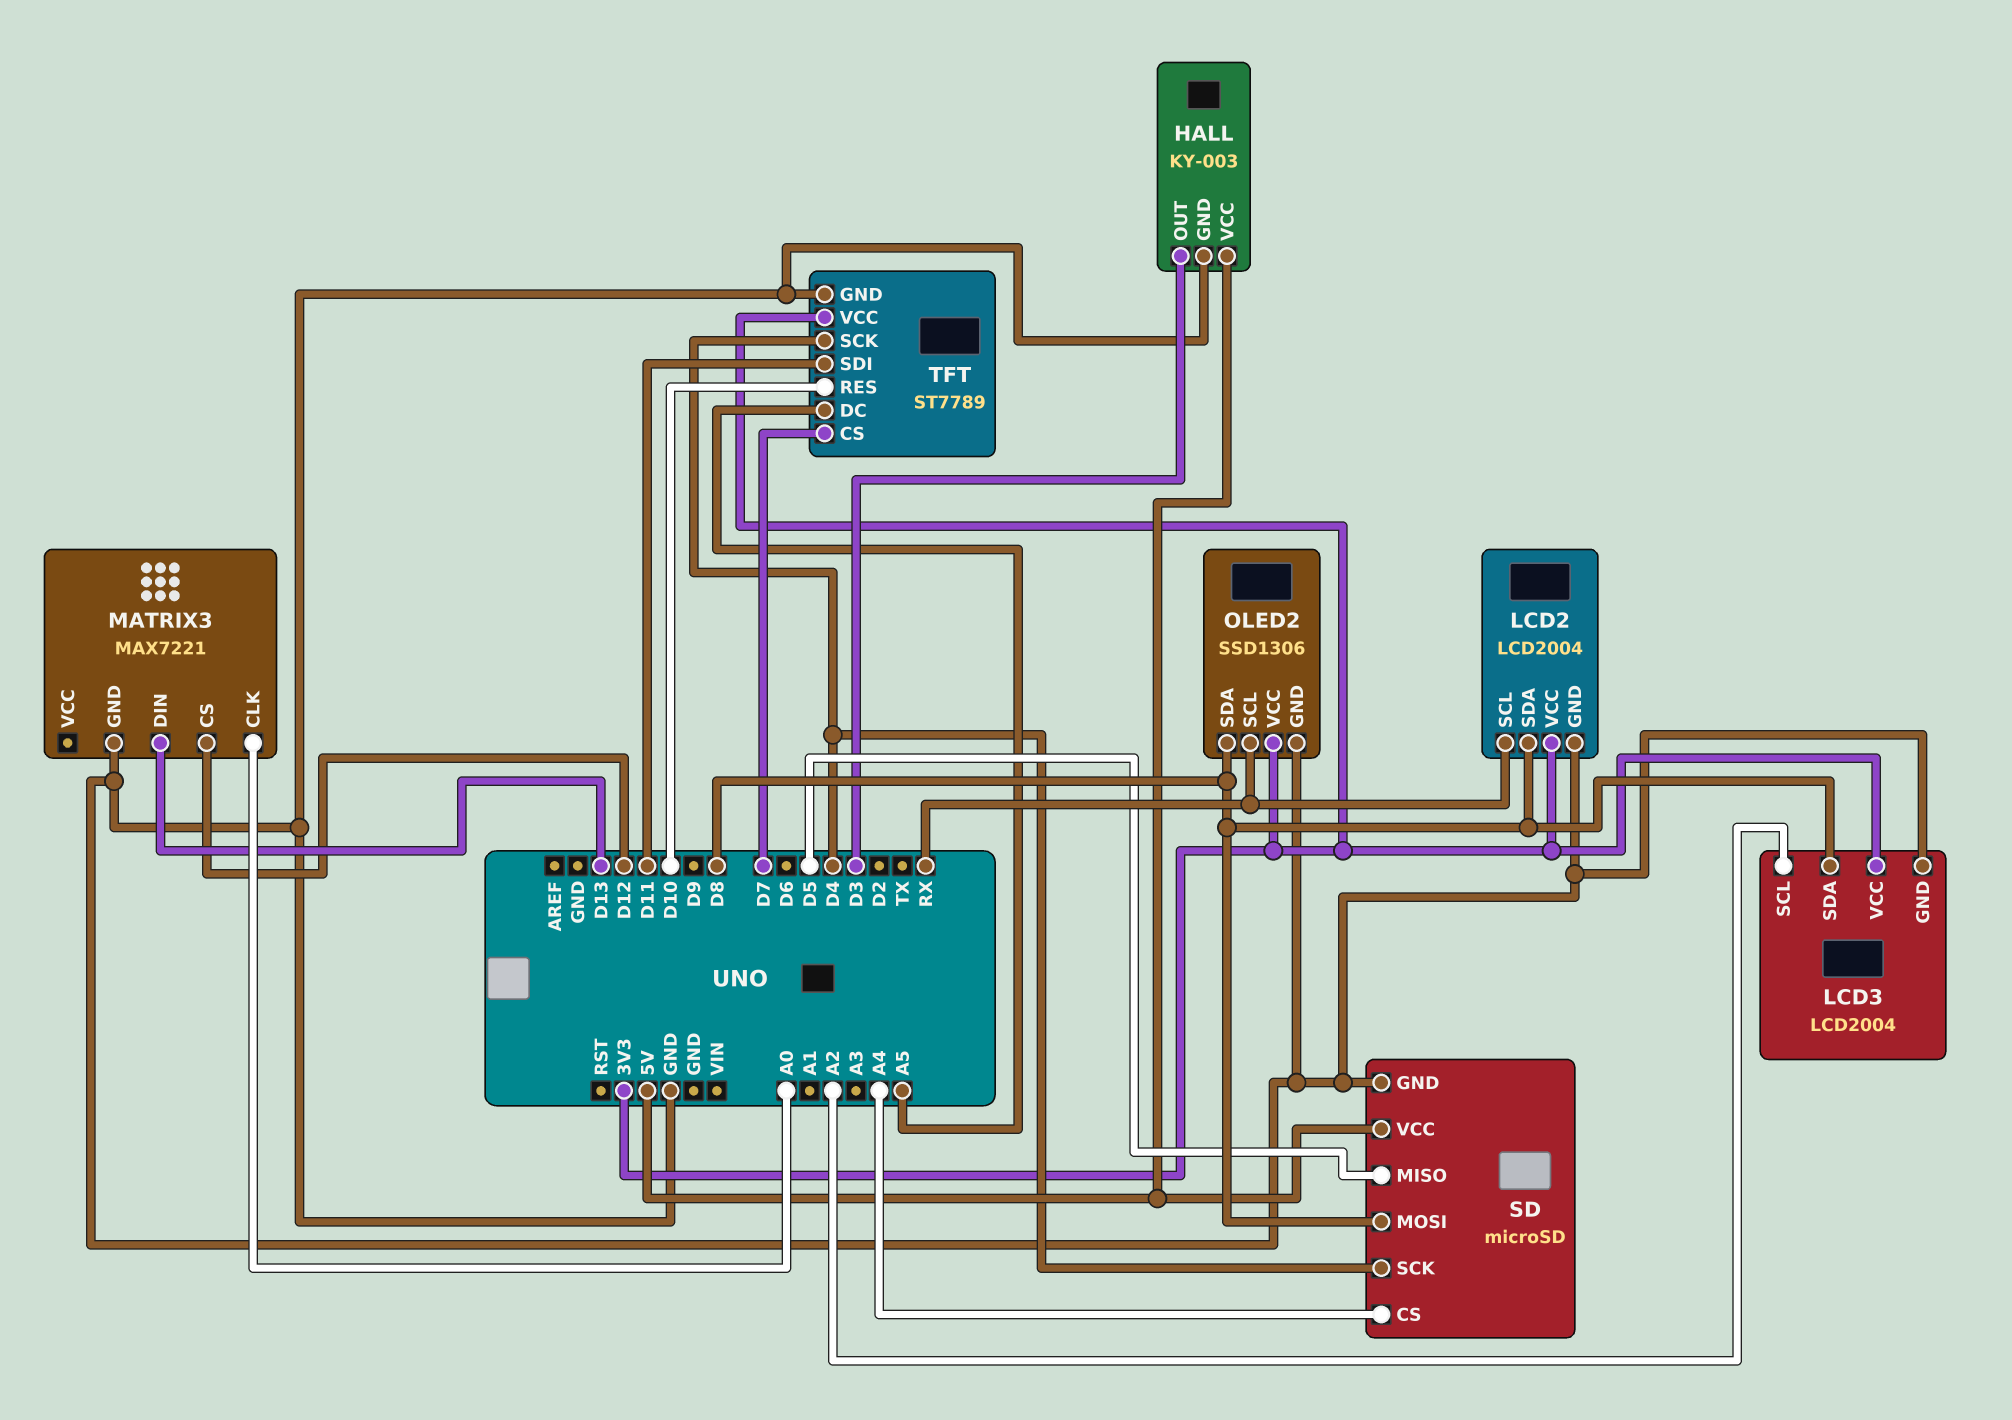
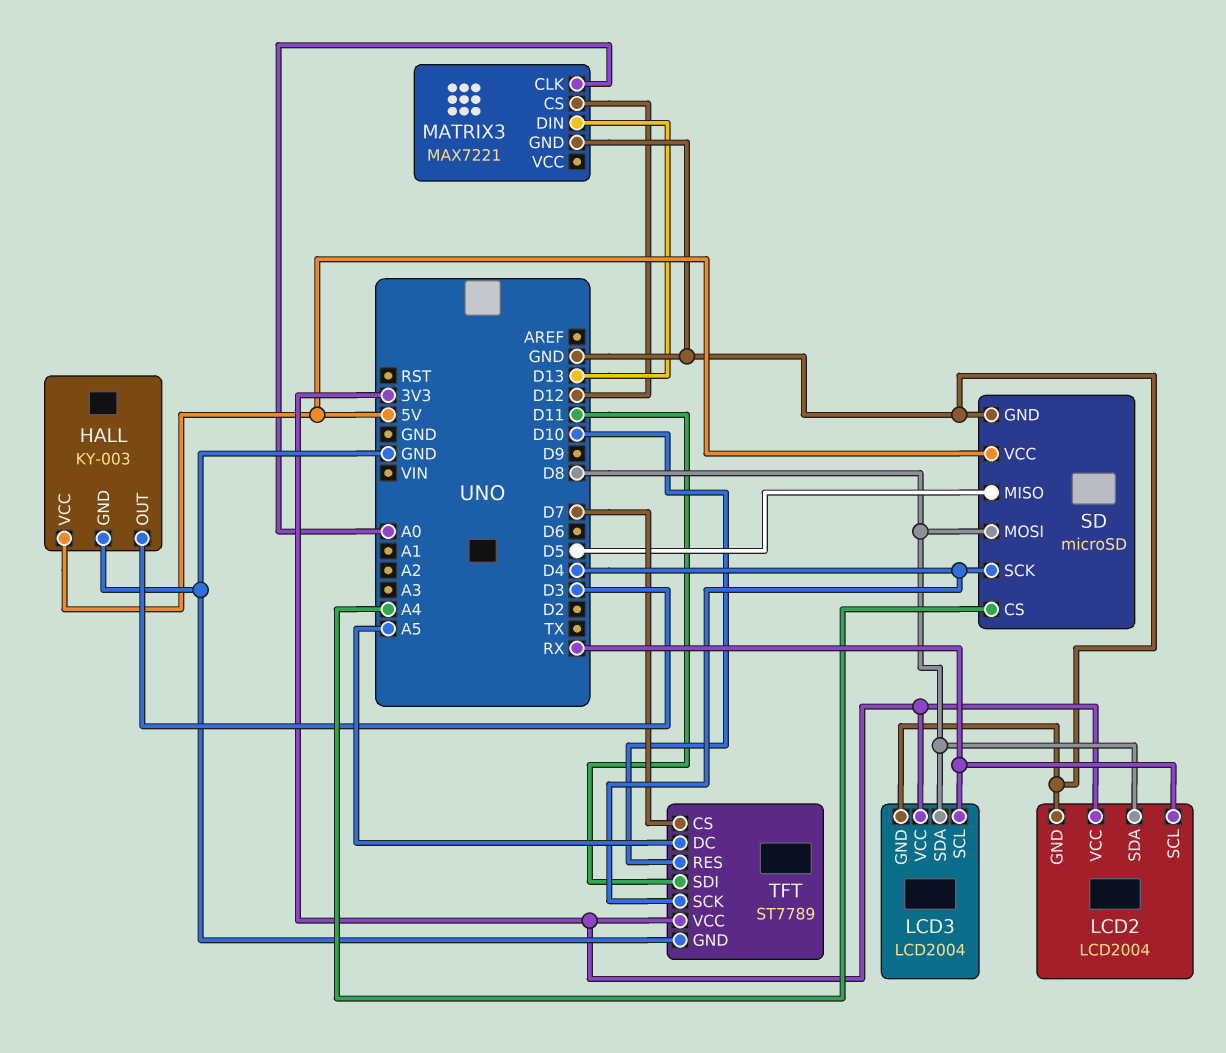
LCD3 pin SCL: A2 -> RX
OLED2: SSD1306 -> none
OLED2 pin GND: GND -> none
OLED2 pin SCL: RX -> none
OLED2 pin SDA: D8 -> none
OLED2 pin VCC: 3V3 -> none

